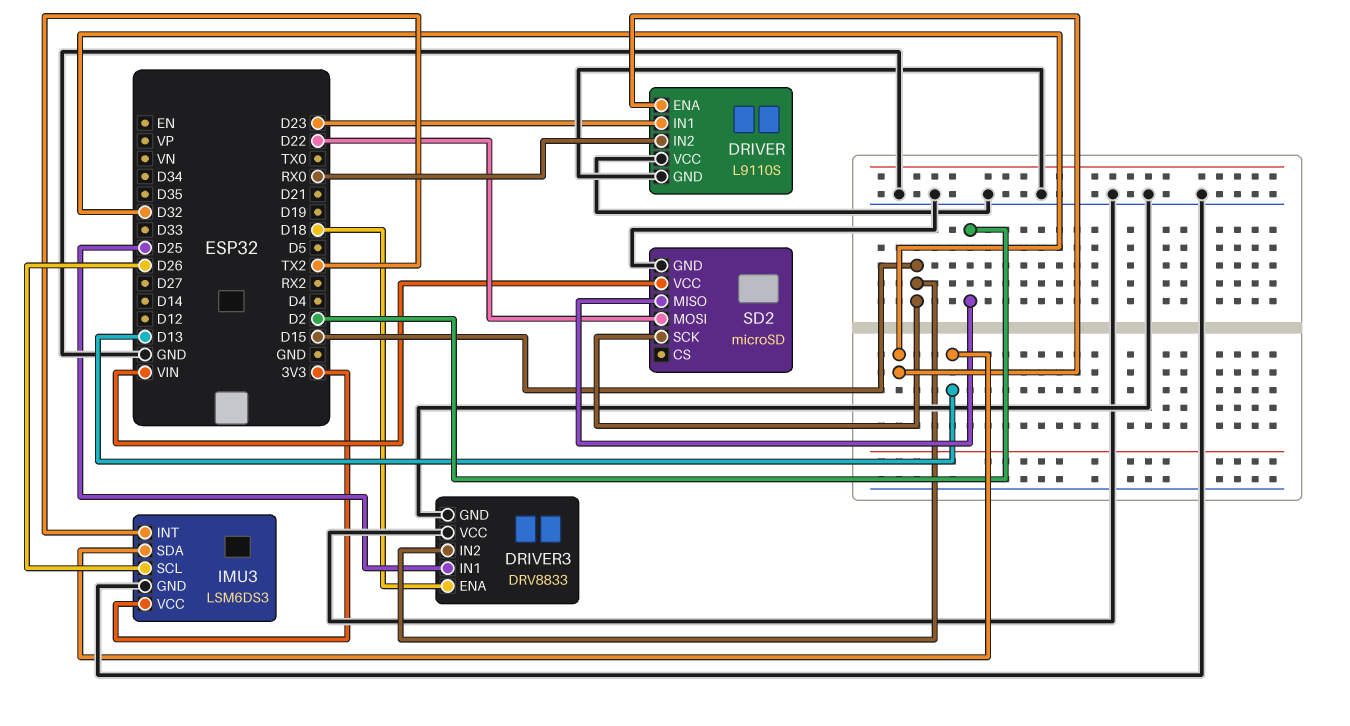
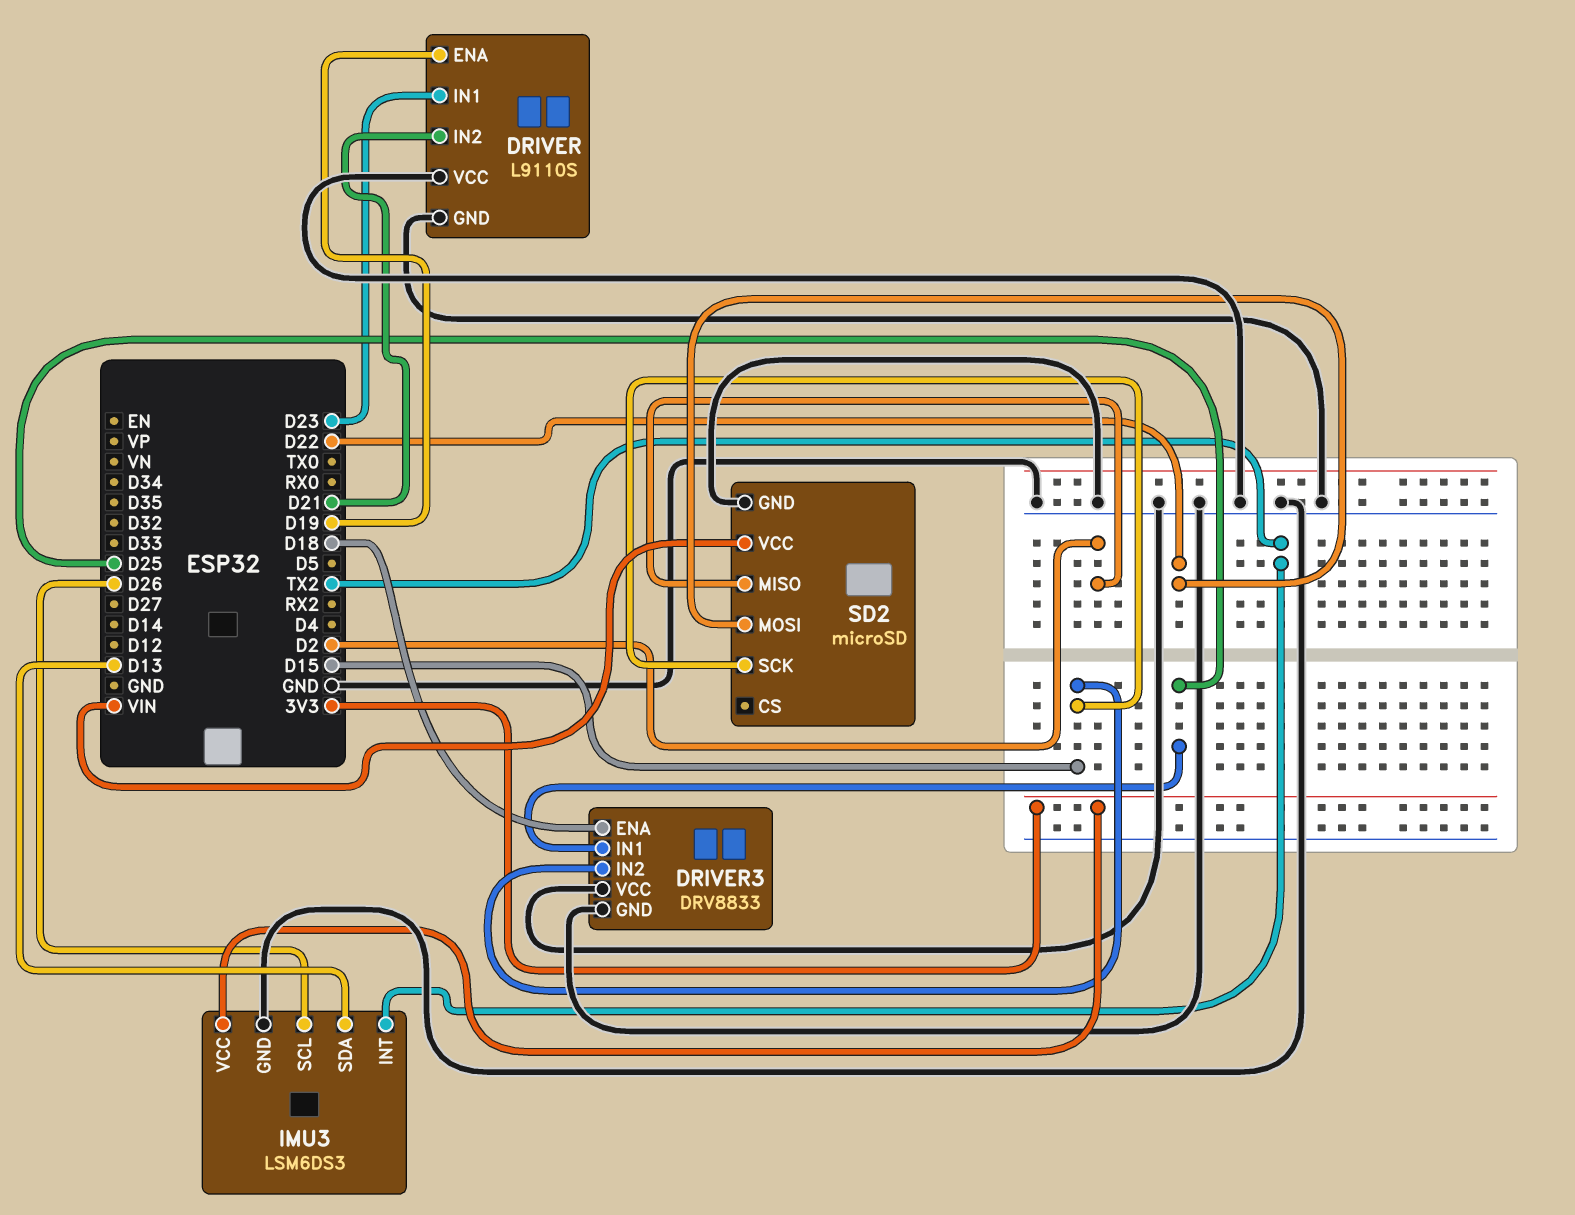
DRIVER pin ENA: D32 -> D19
DRIVER pin IN2: RX0 -> D21

